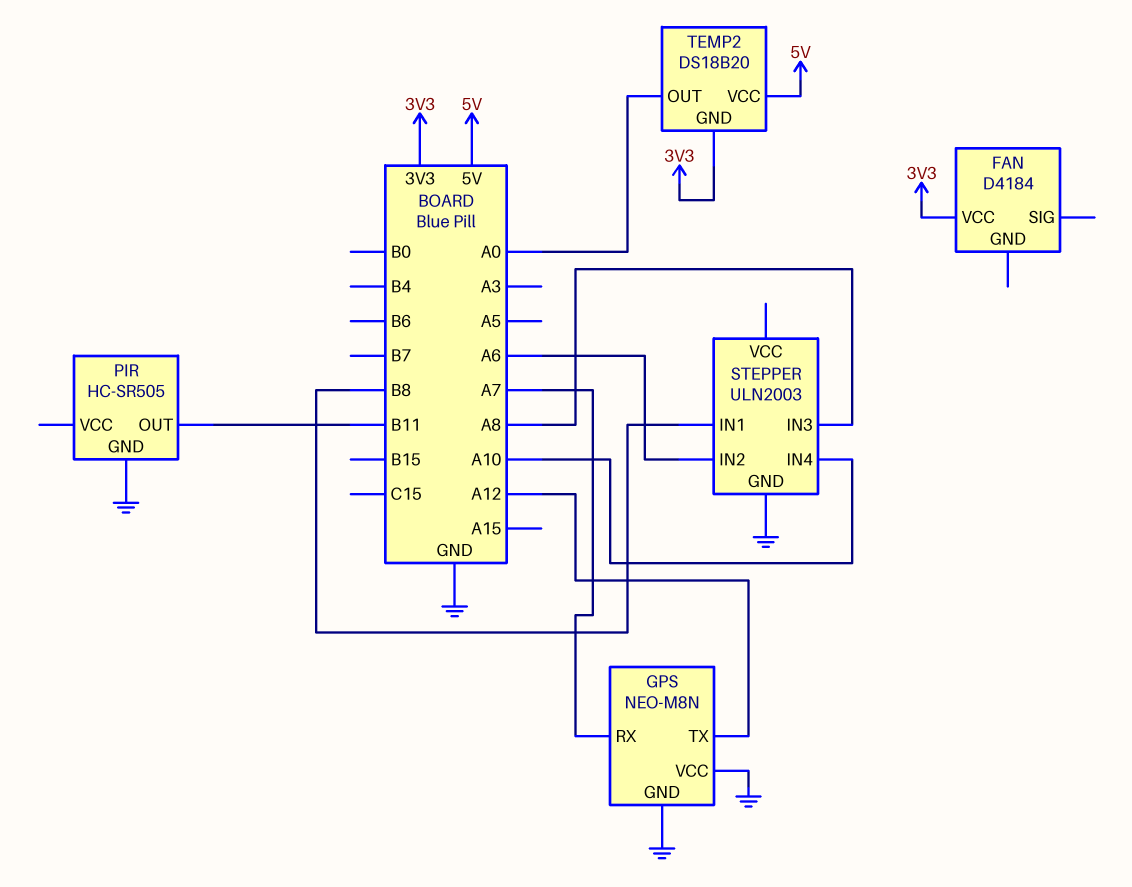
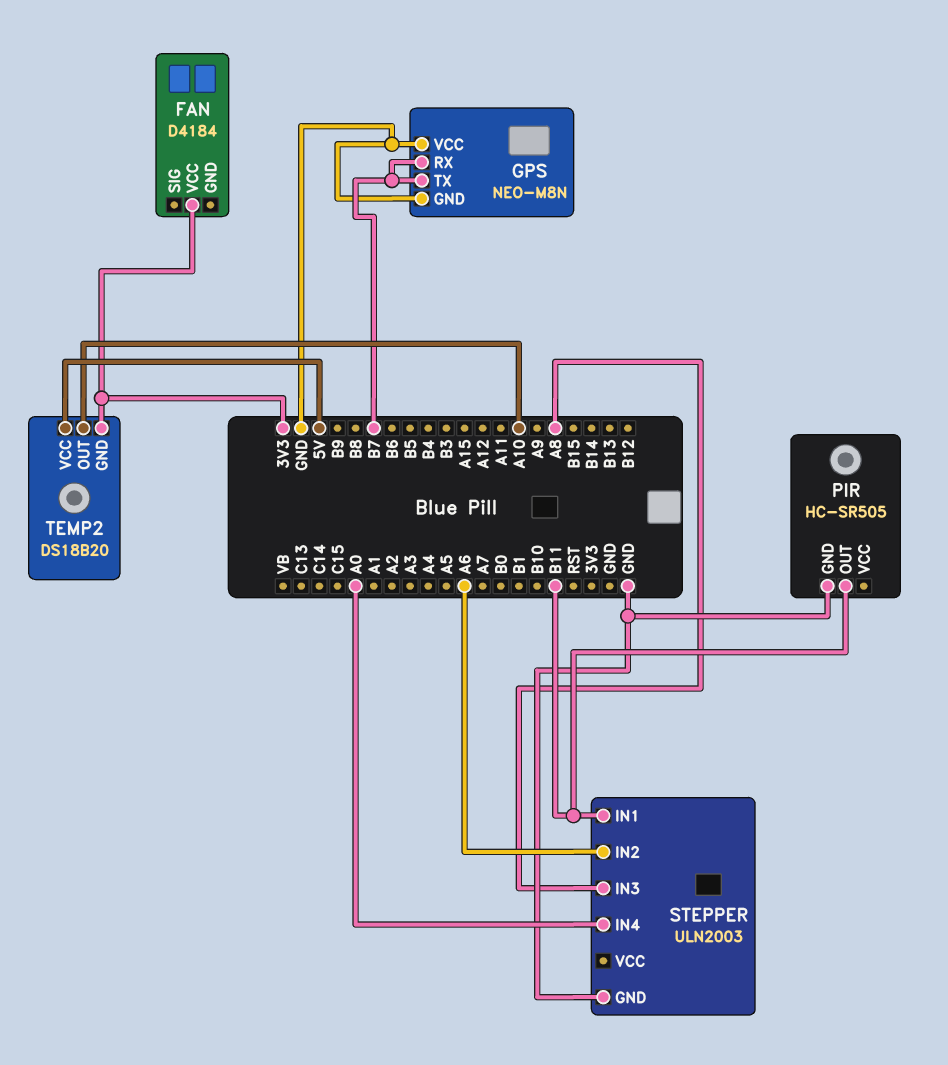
GPS pin RX: A7 -> B7
GPS pin TX: A12 -> B7
STEPPER pin IN1: B8 -> B11
STEPPER pin IN4: A10 -> A0
TEMP2 pin OUT: A0 -> A10

